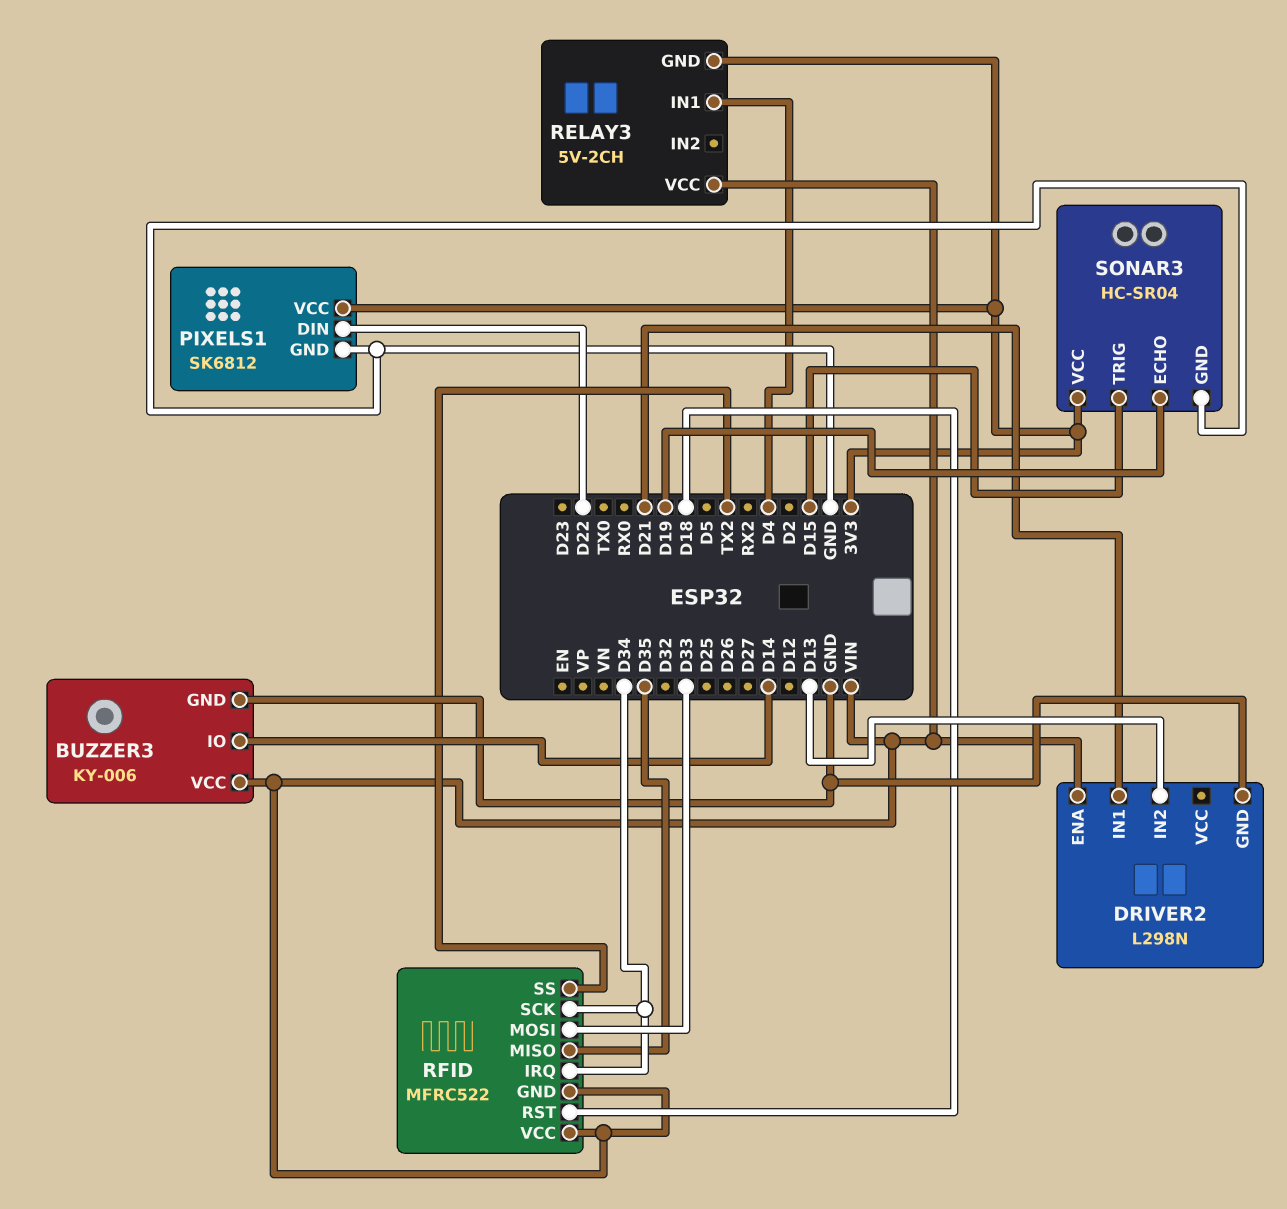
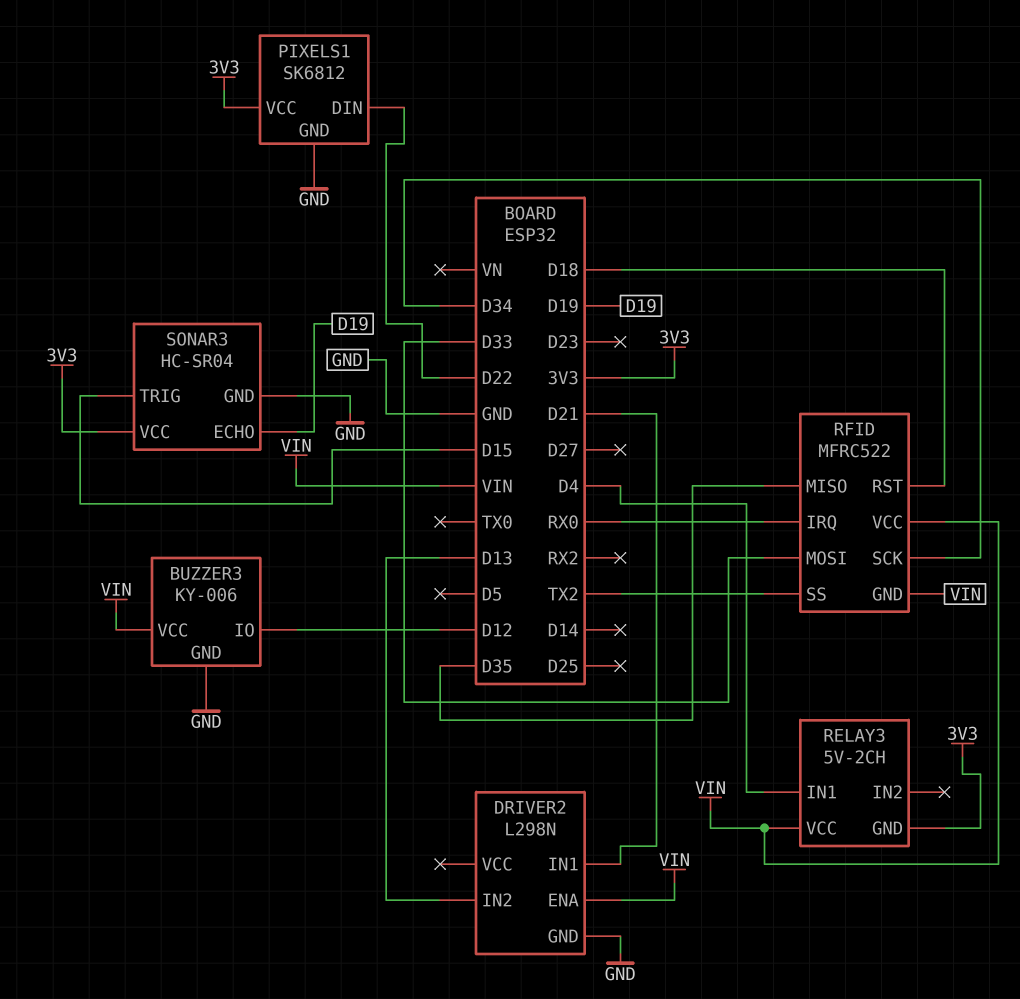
BUZZER3 pin IO: D14 -> D12
RFID pin IRQ: D34 -> RX0

